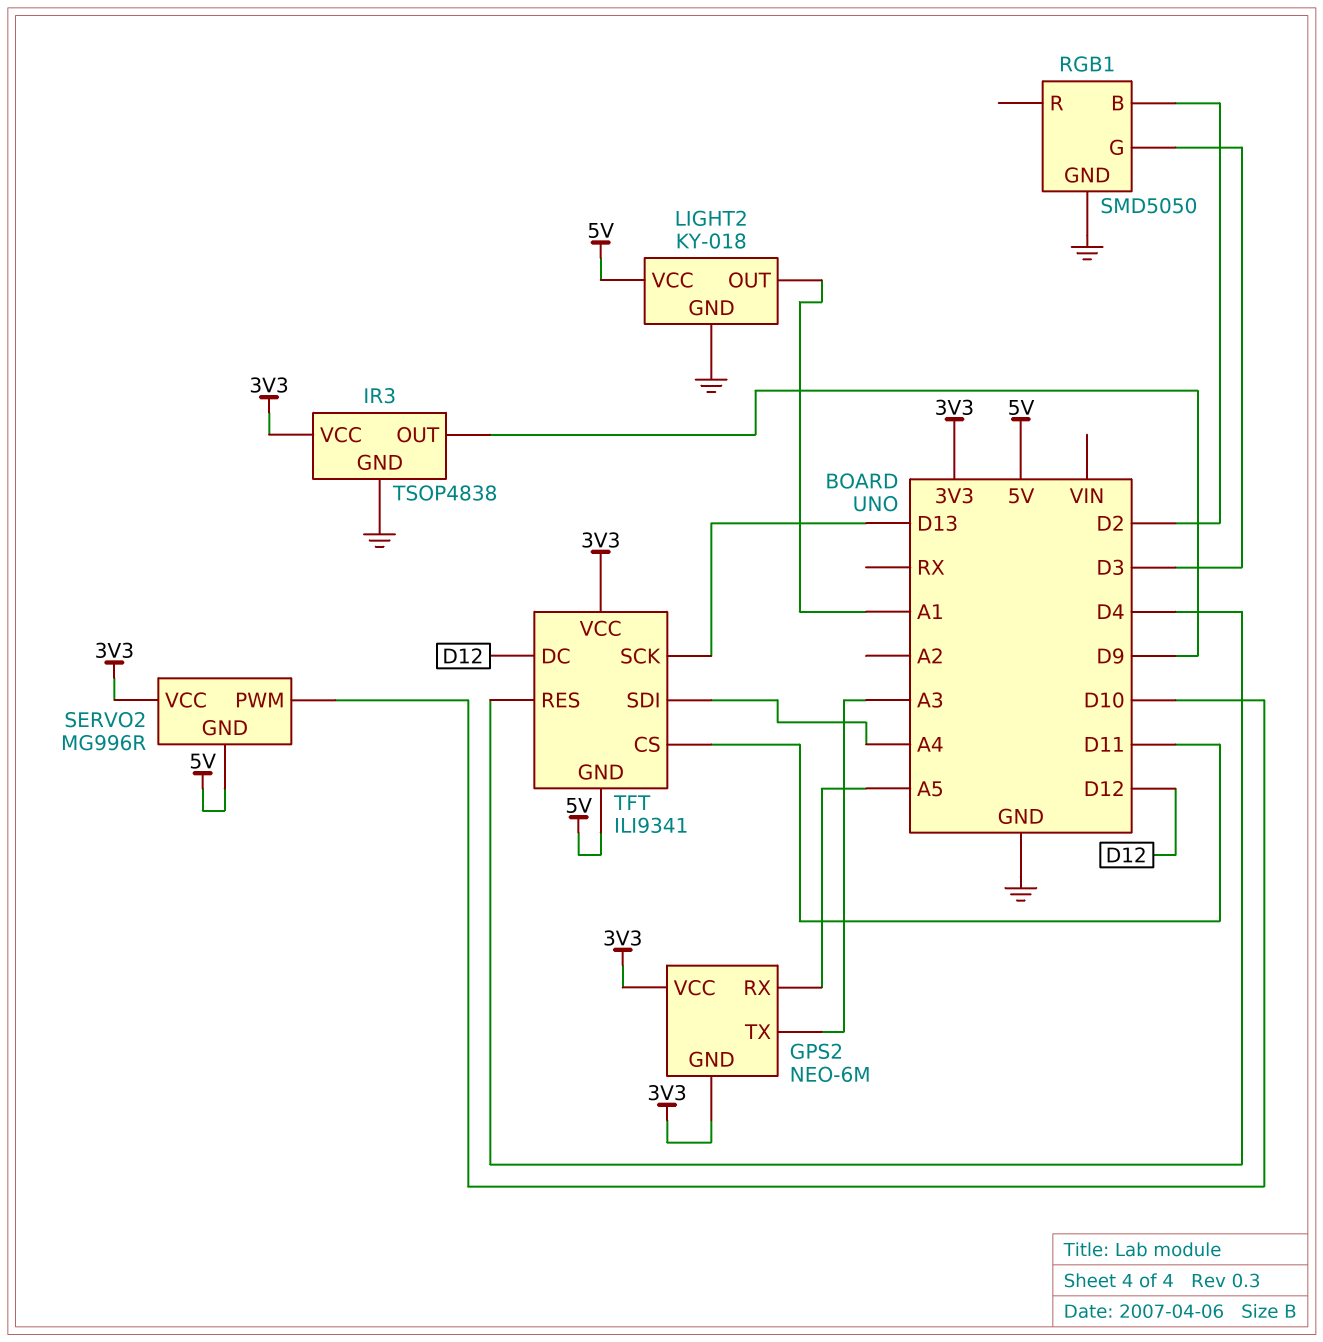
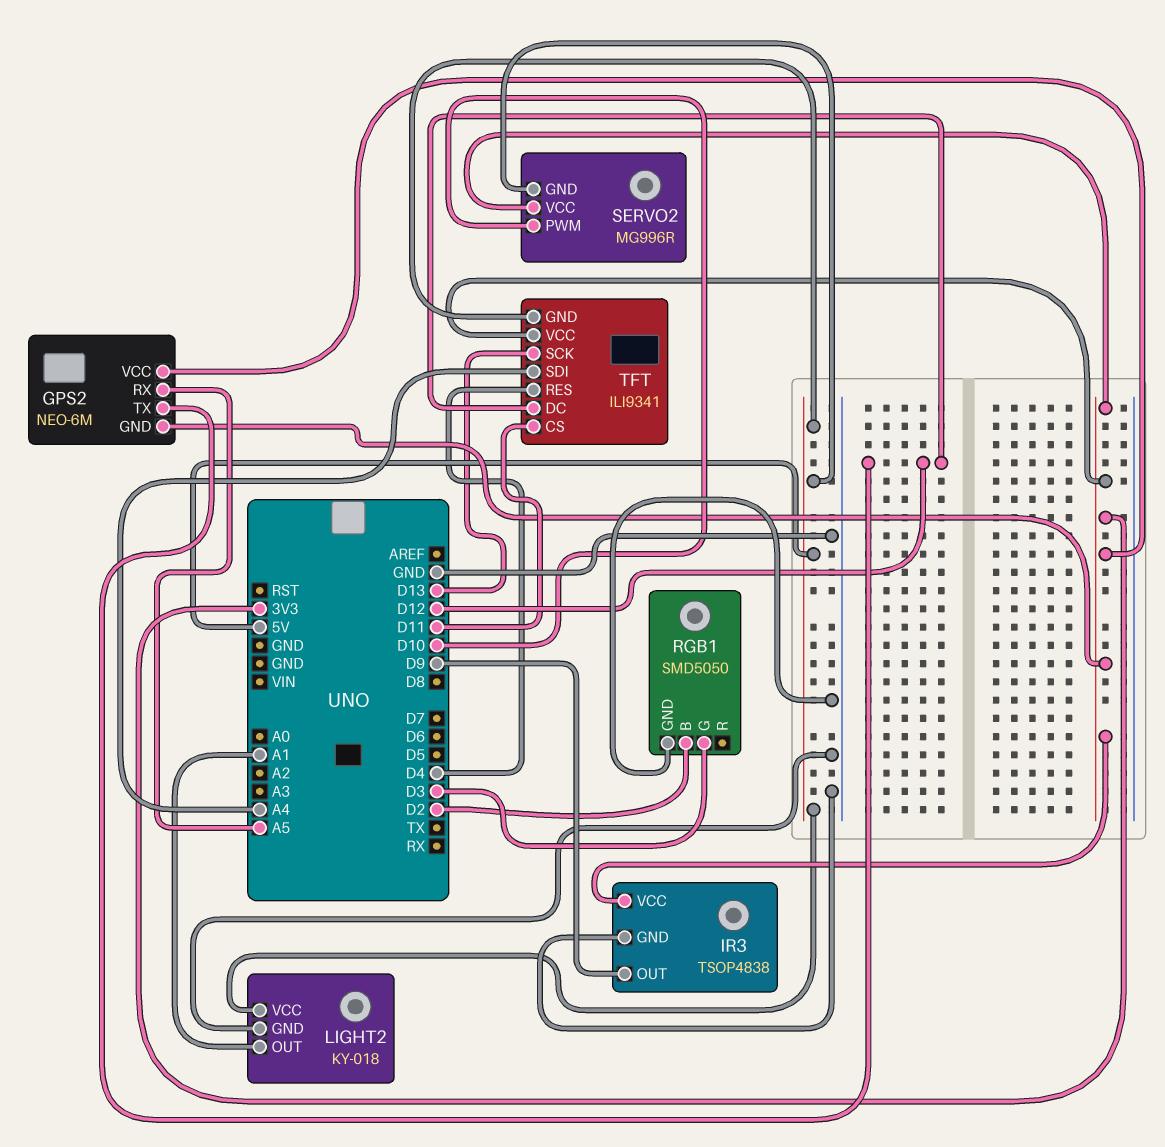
GPS2 pin TX: A3 -> D12

